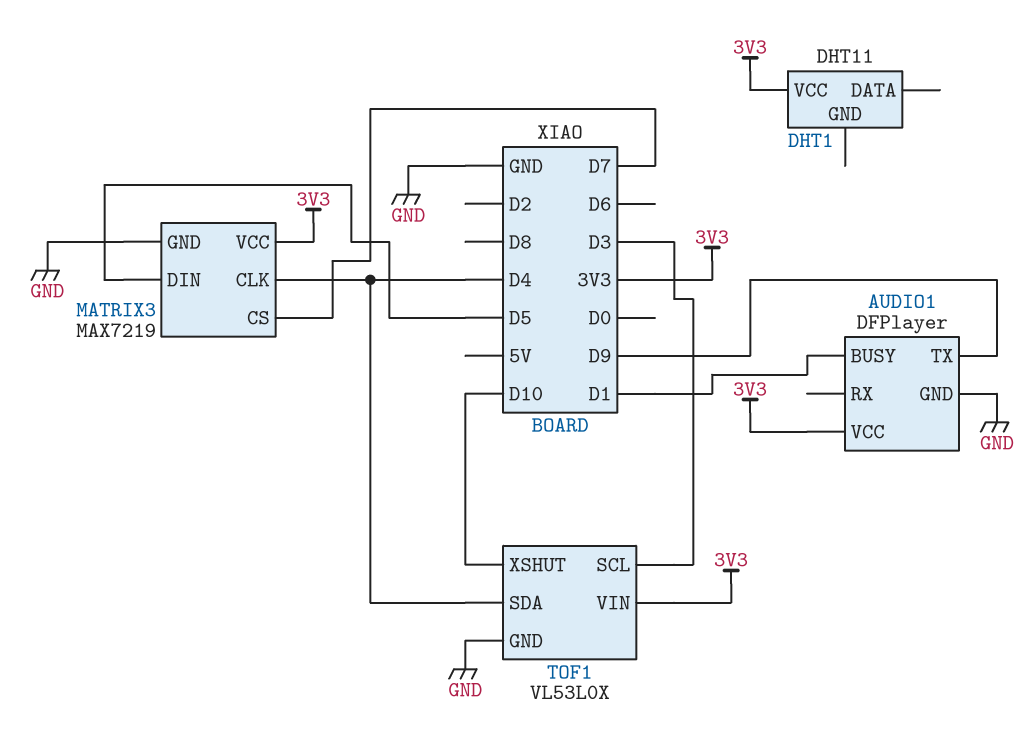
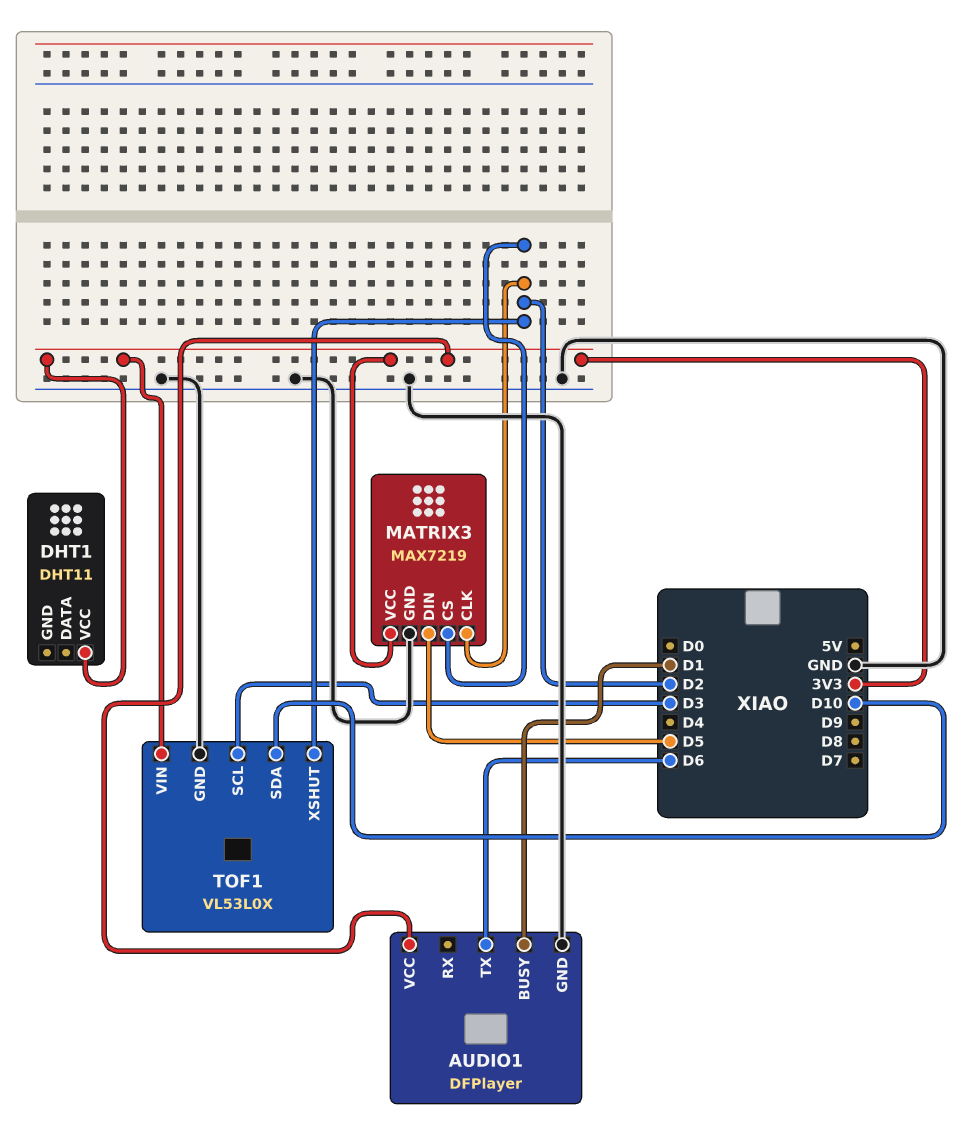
AUDIO1 pin TX: D9 -> D6
MATRIX3 pin CLK: D4 -> D2
MATRIX3 pin CS: D7 -> D2
TOF1 pin SDA: D4 -> D10
TOF1 pin XSHUT: D10 -> D2

